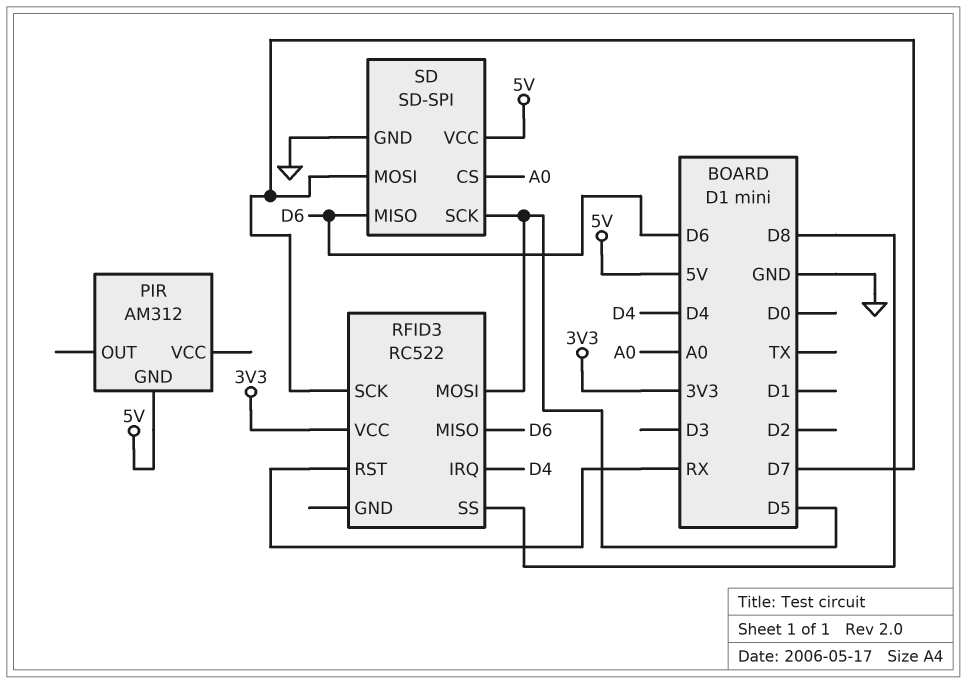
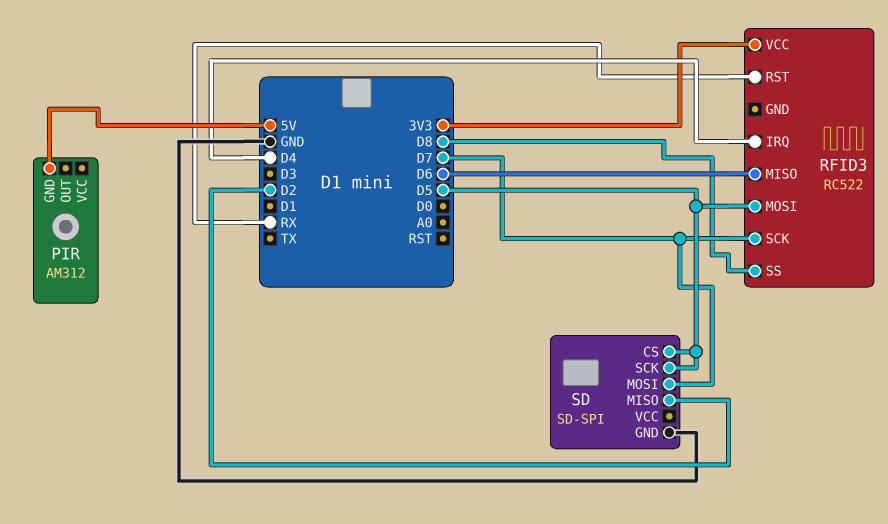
SD pin CS: A0 -> D5
SD pin MISO: D6 -> D2
SD pin VCC: 5V -> none

